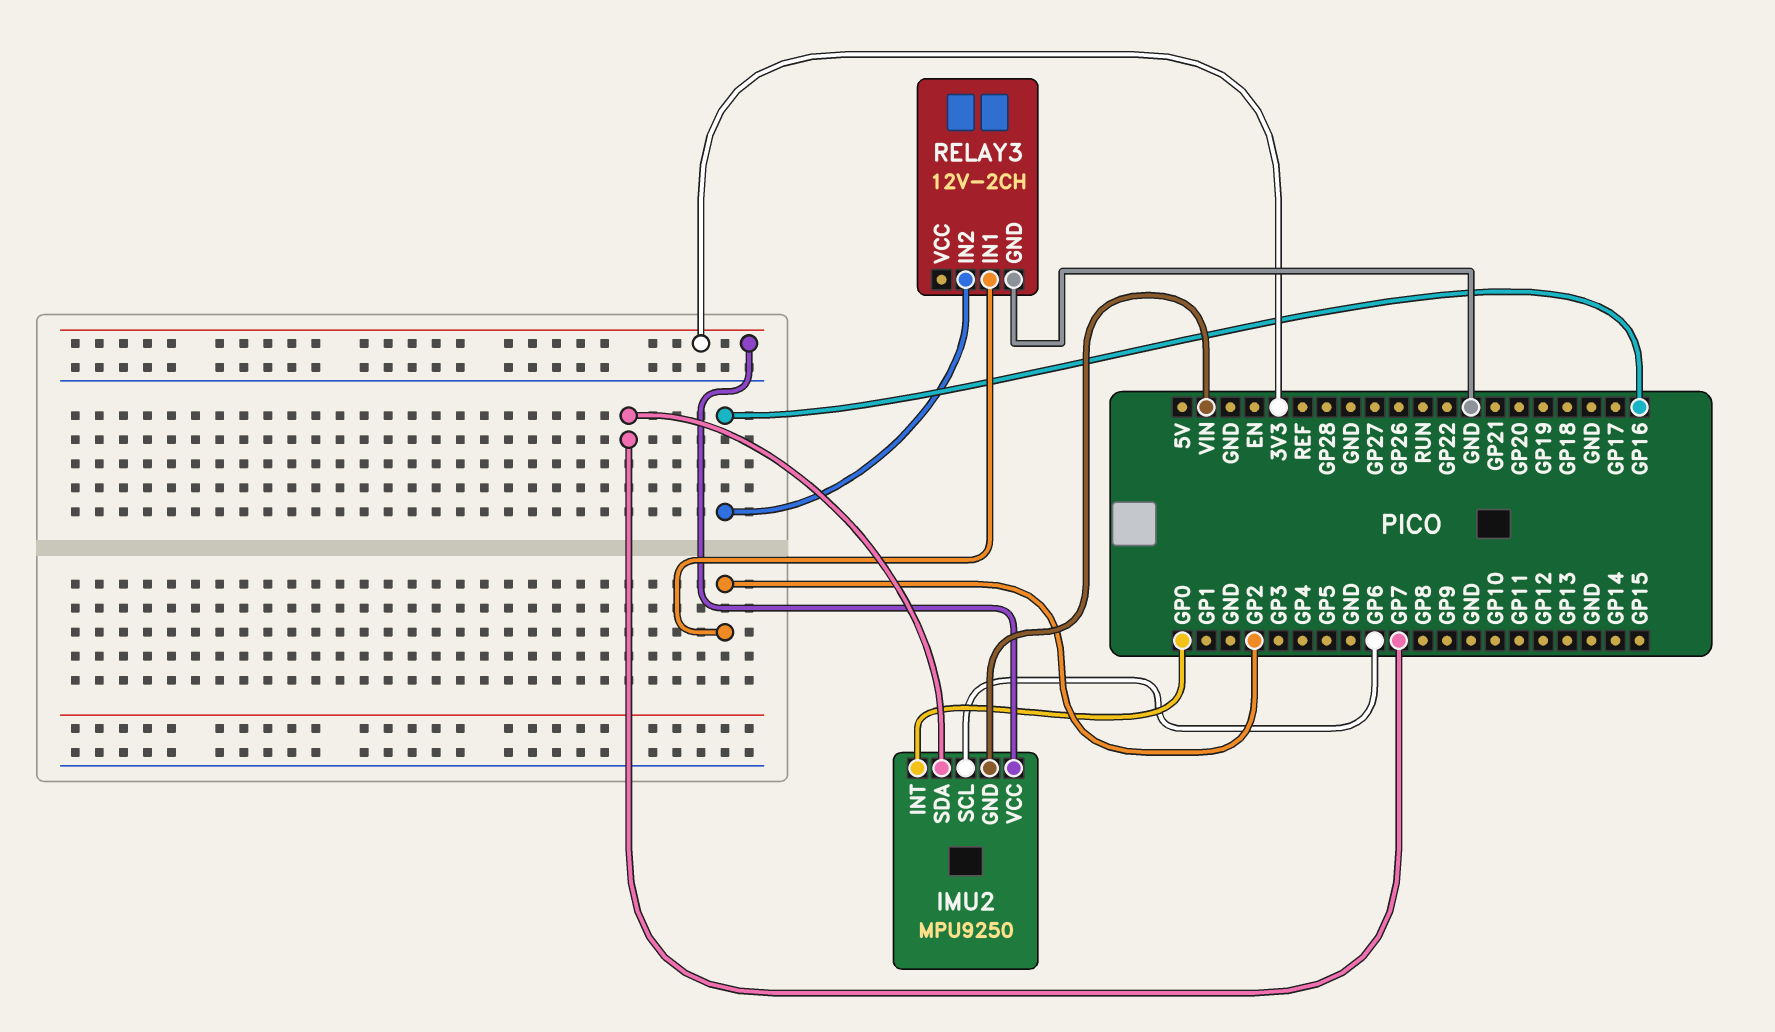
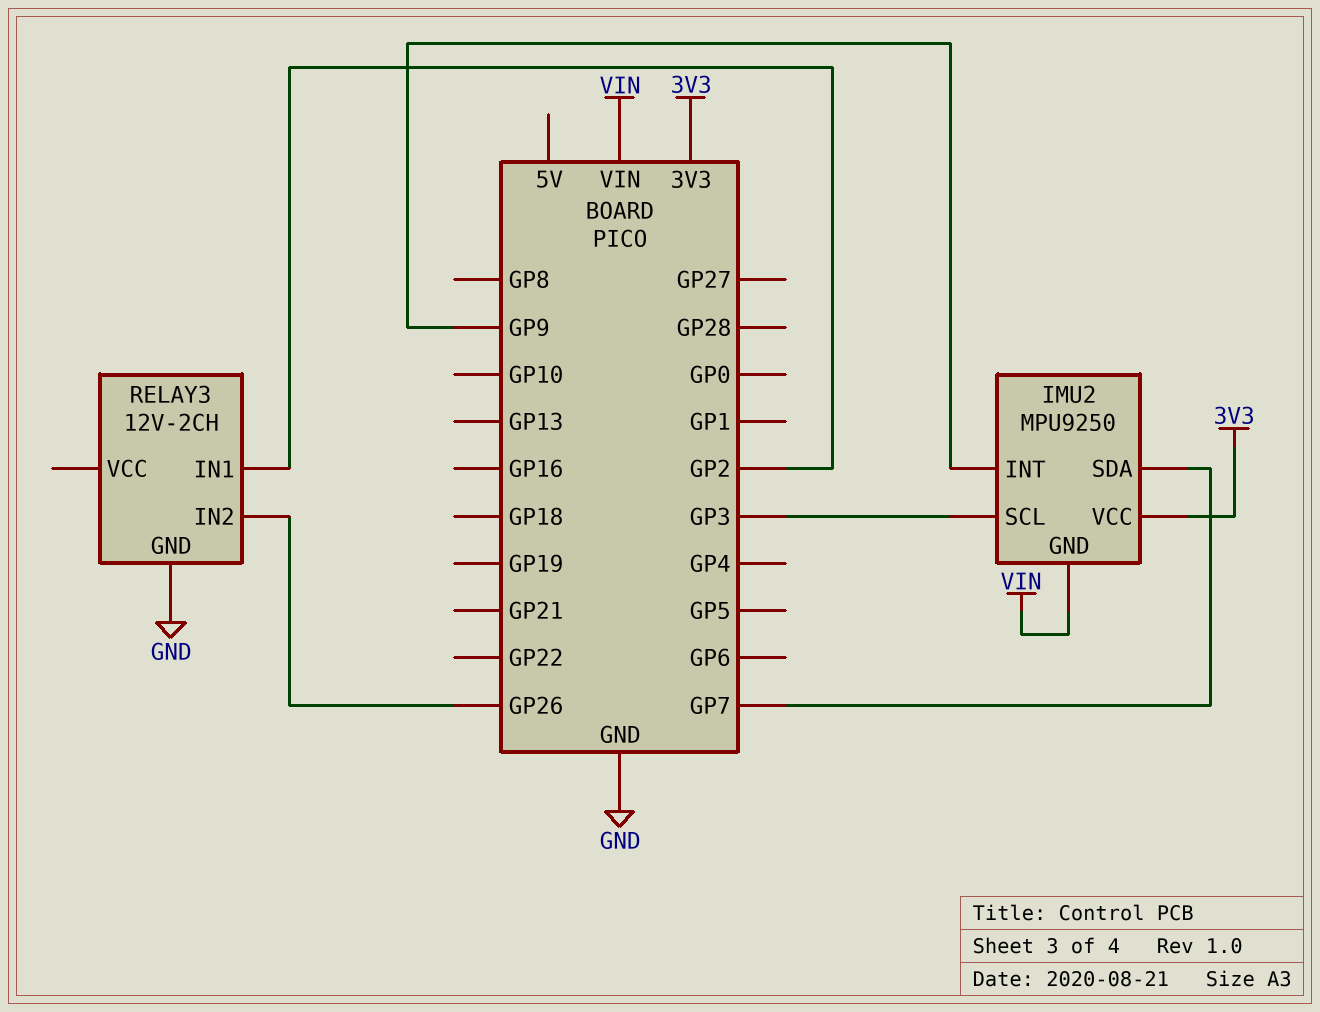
IMU2 pin INT: GP0 -> GP9
IMU2 pin SCL: GP6 -> GP3
RELAY3 pin IN2: GP16 -> GP26

